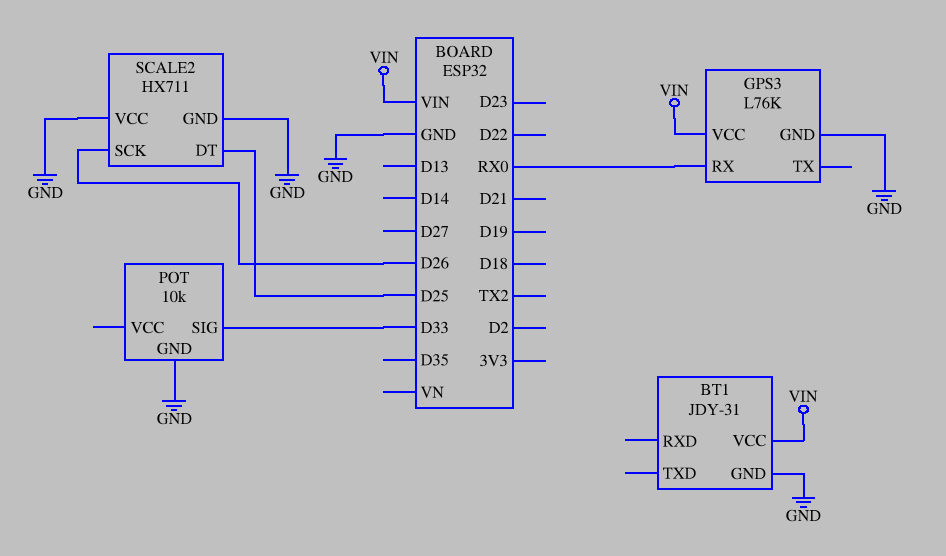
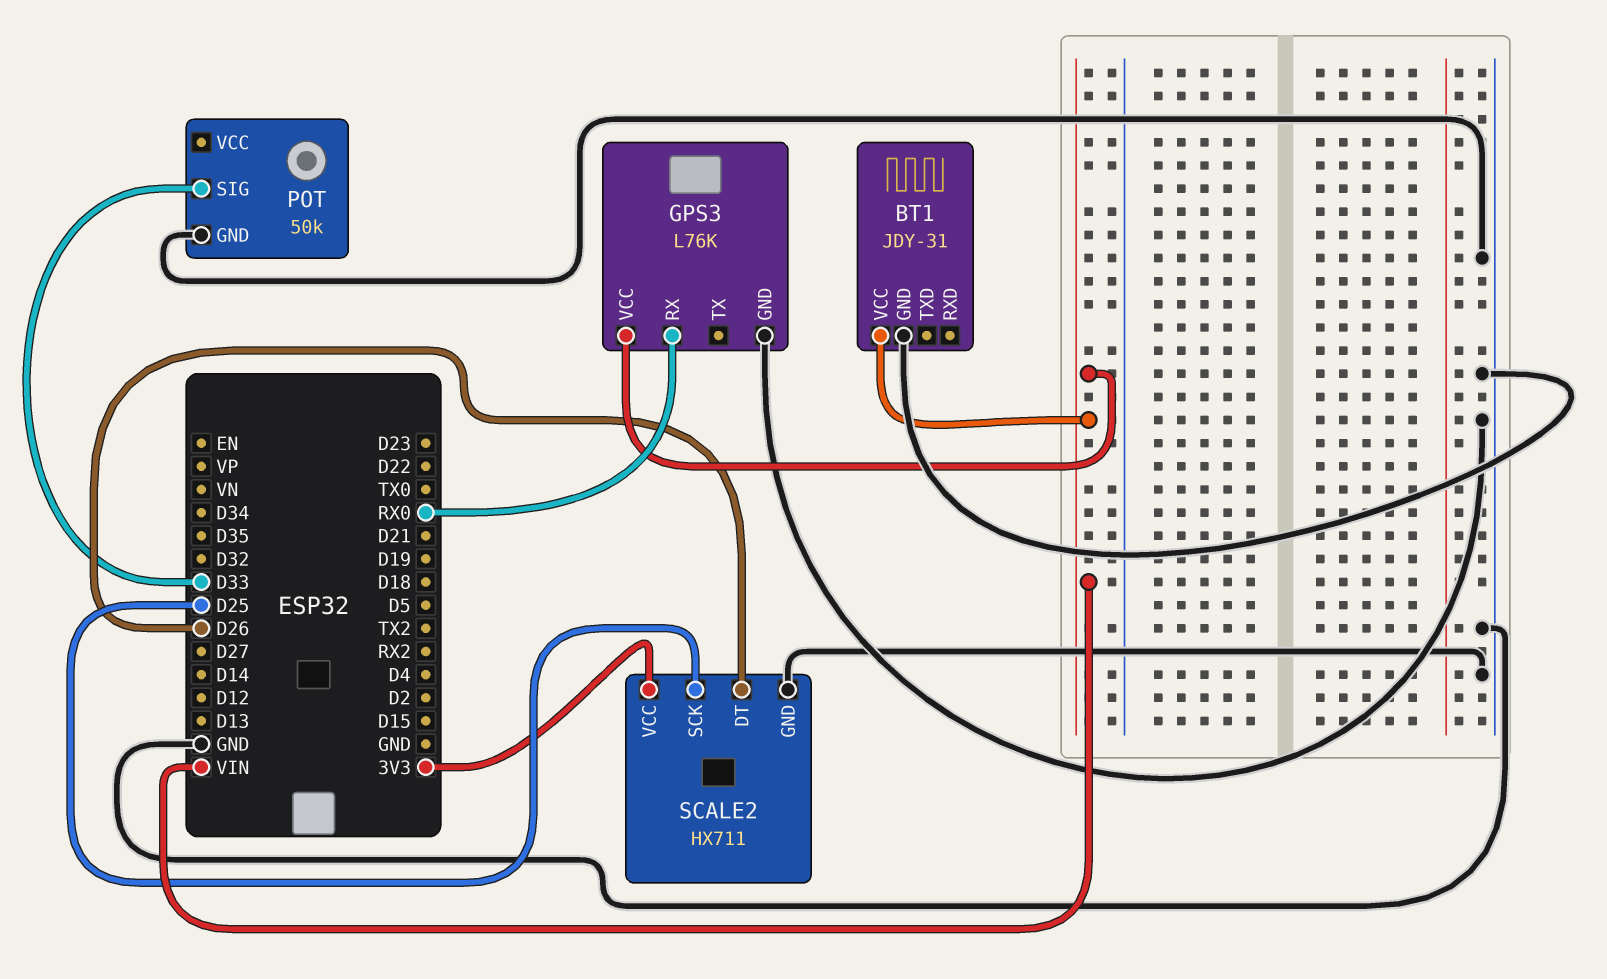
POT: 10k -> 50k
SCALE2 pin DT: D25 -> D26
SCALE2 pin SCK: D26 -> D25
SCALE2 pin VCC: GND -> 3V3

